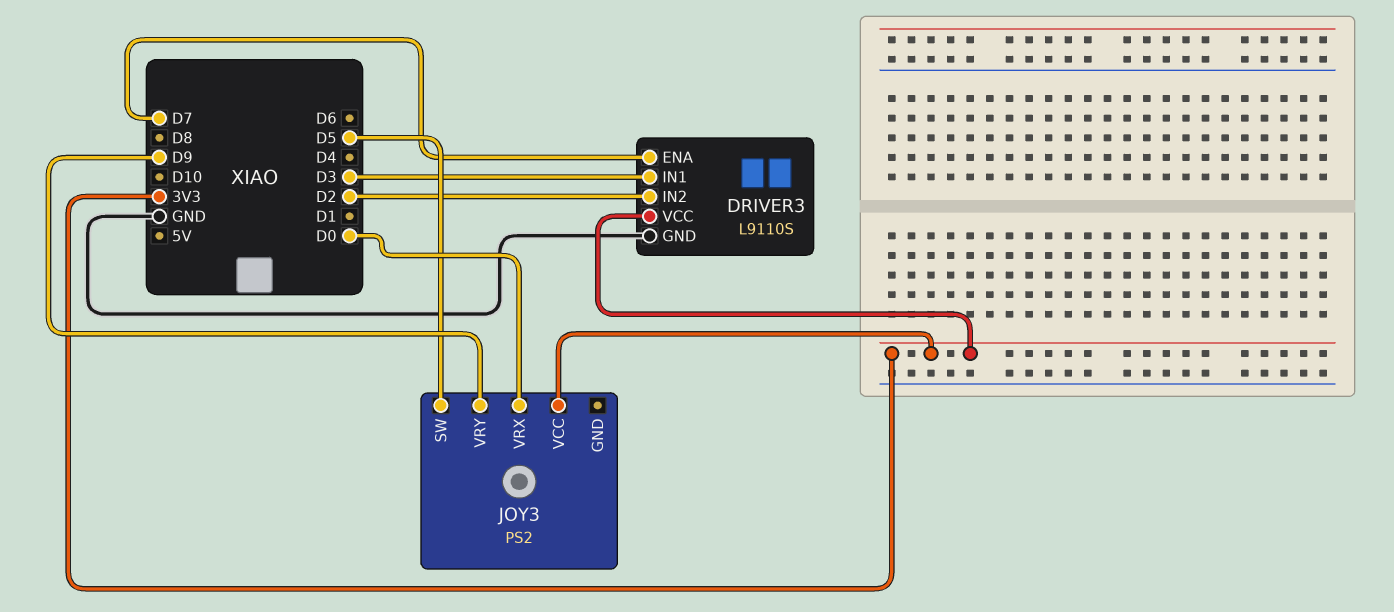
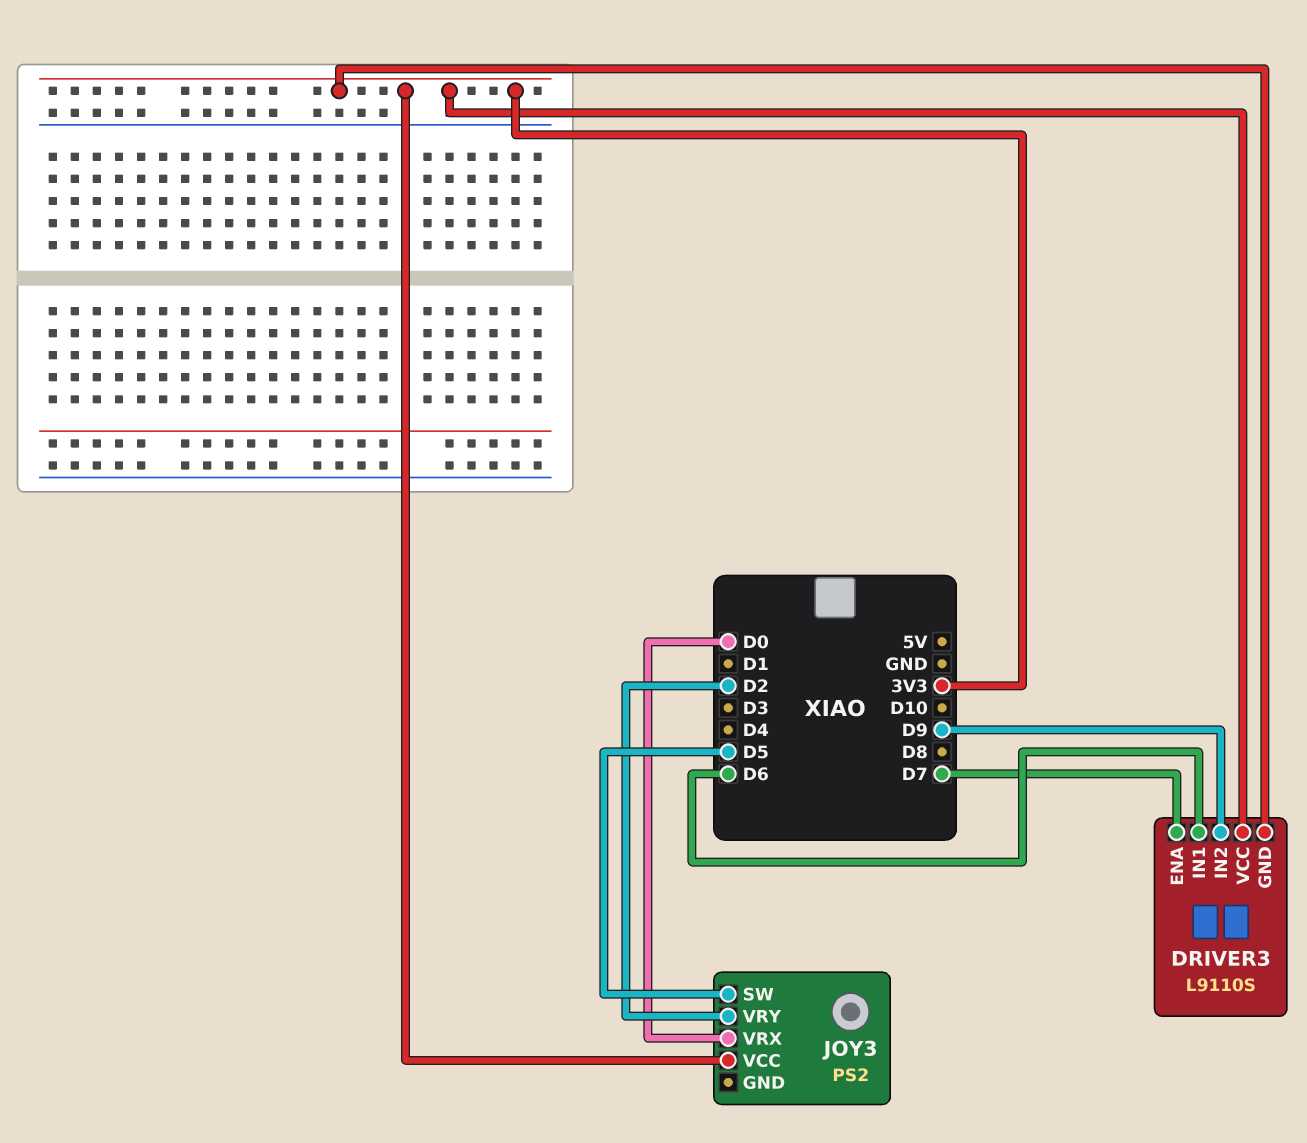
DRIVER3 pin GND: GND -> 3V3
DRIVER3 pin IN1: D3 -> D6
DRIVER3 pin IN2: D2 -> D9
JOY3 pin VRY: D9 -> D2

